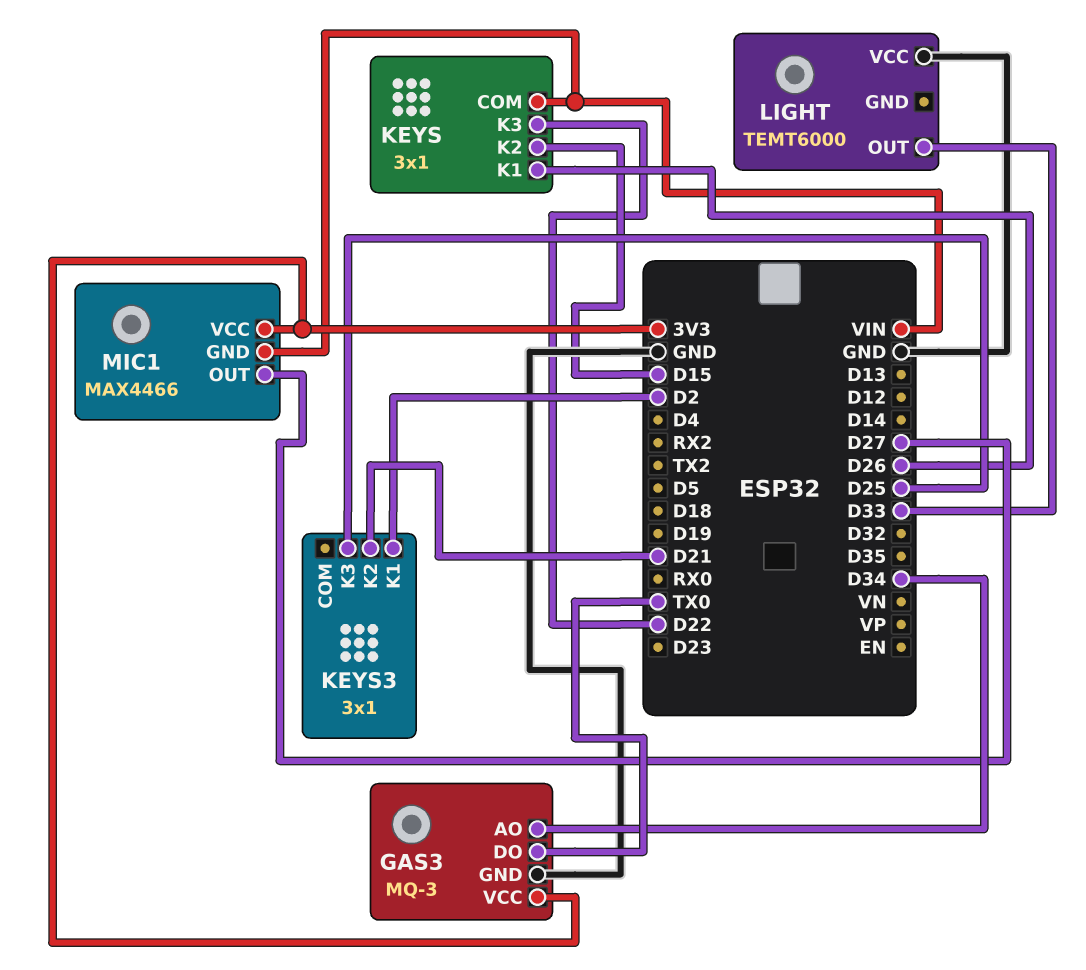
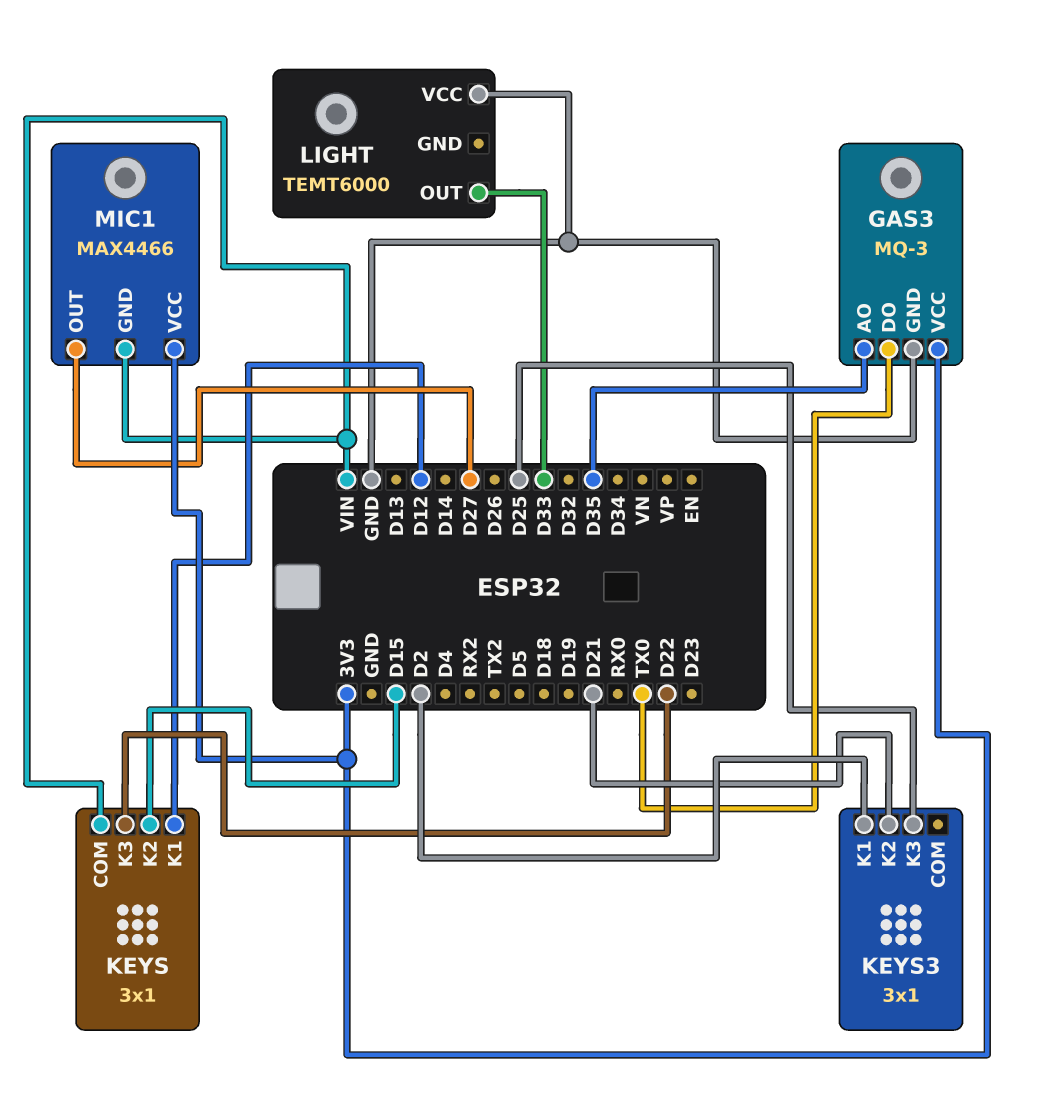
GAS3 pin AO: D34 -> D35
KEYS pin K1: D26 -> D12

